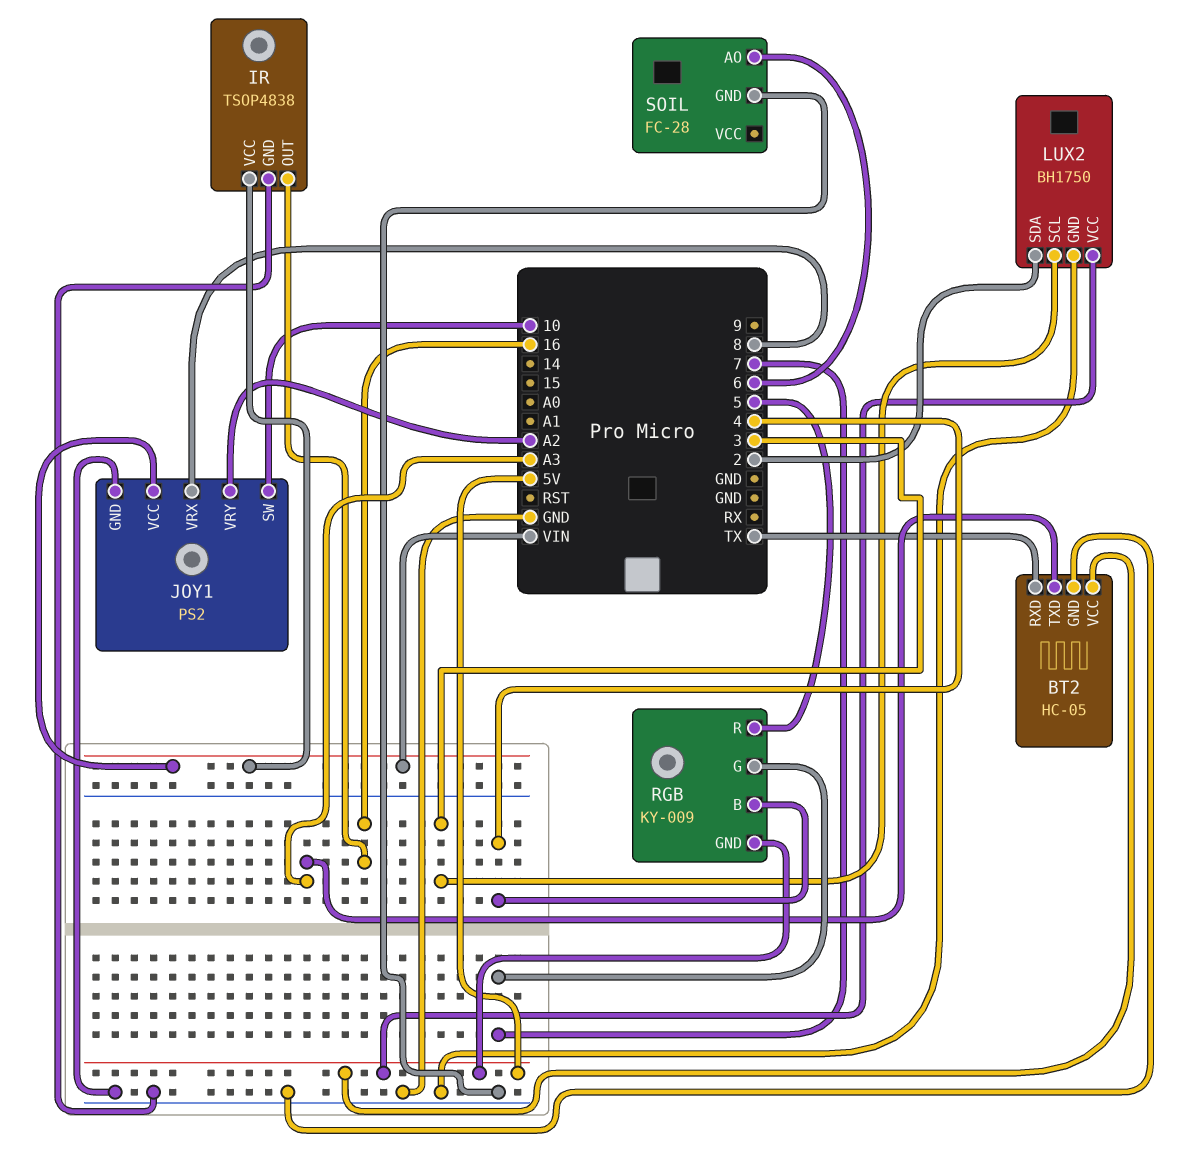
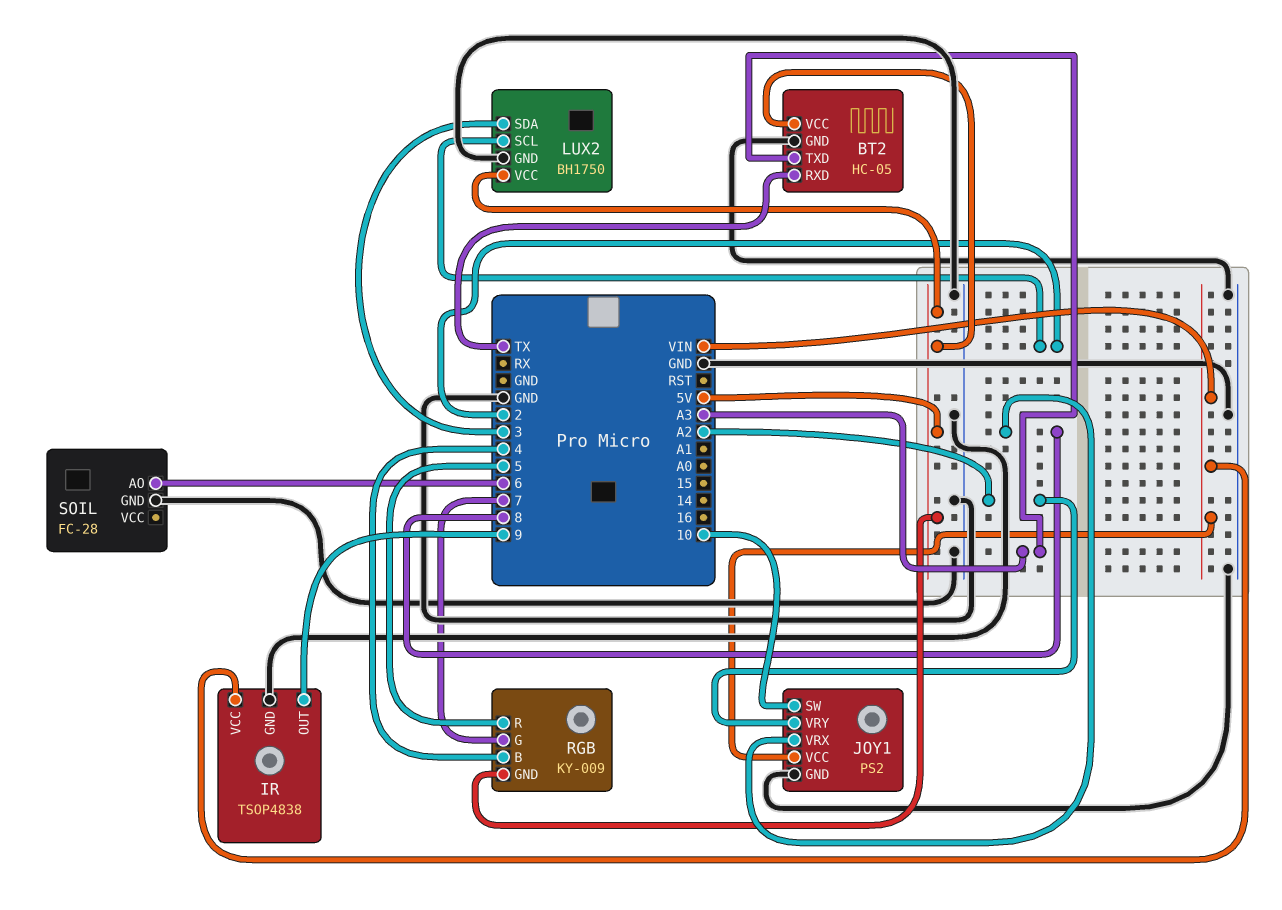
IR pin OUT: 16 -> 9
LUX2 pin SCL: 3 -> 2
LUX2 pin SDA: 2 -> 3

